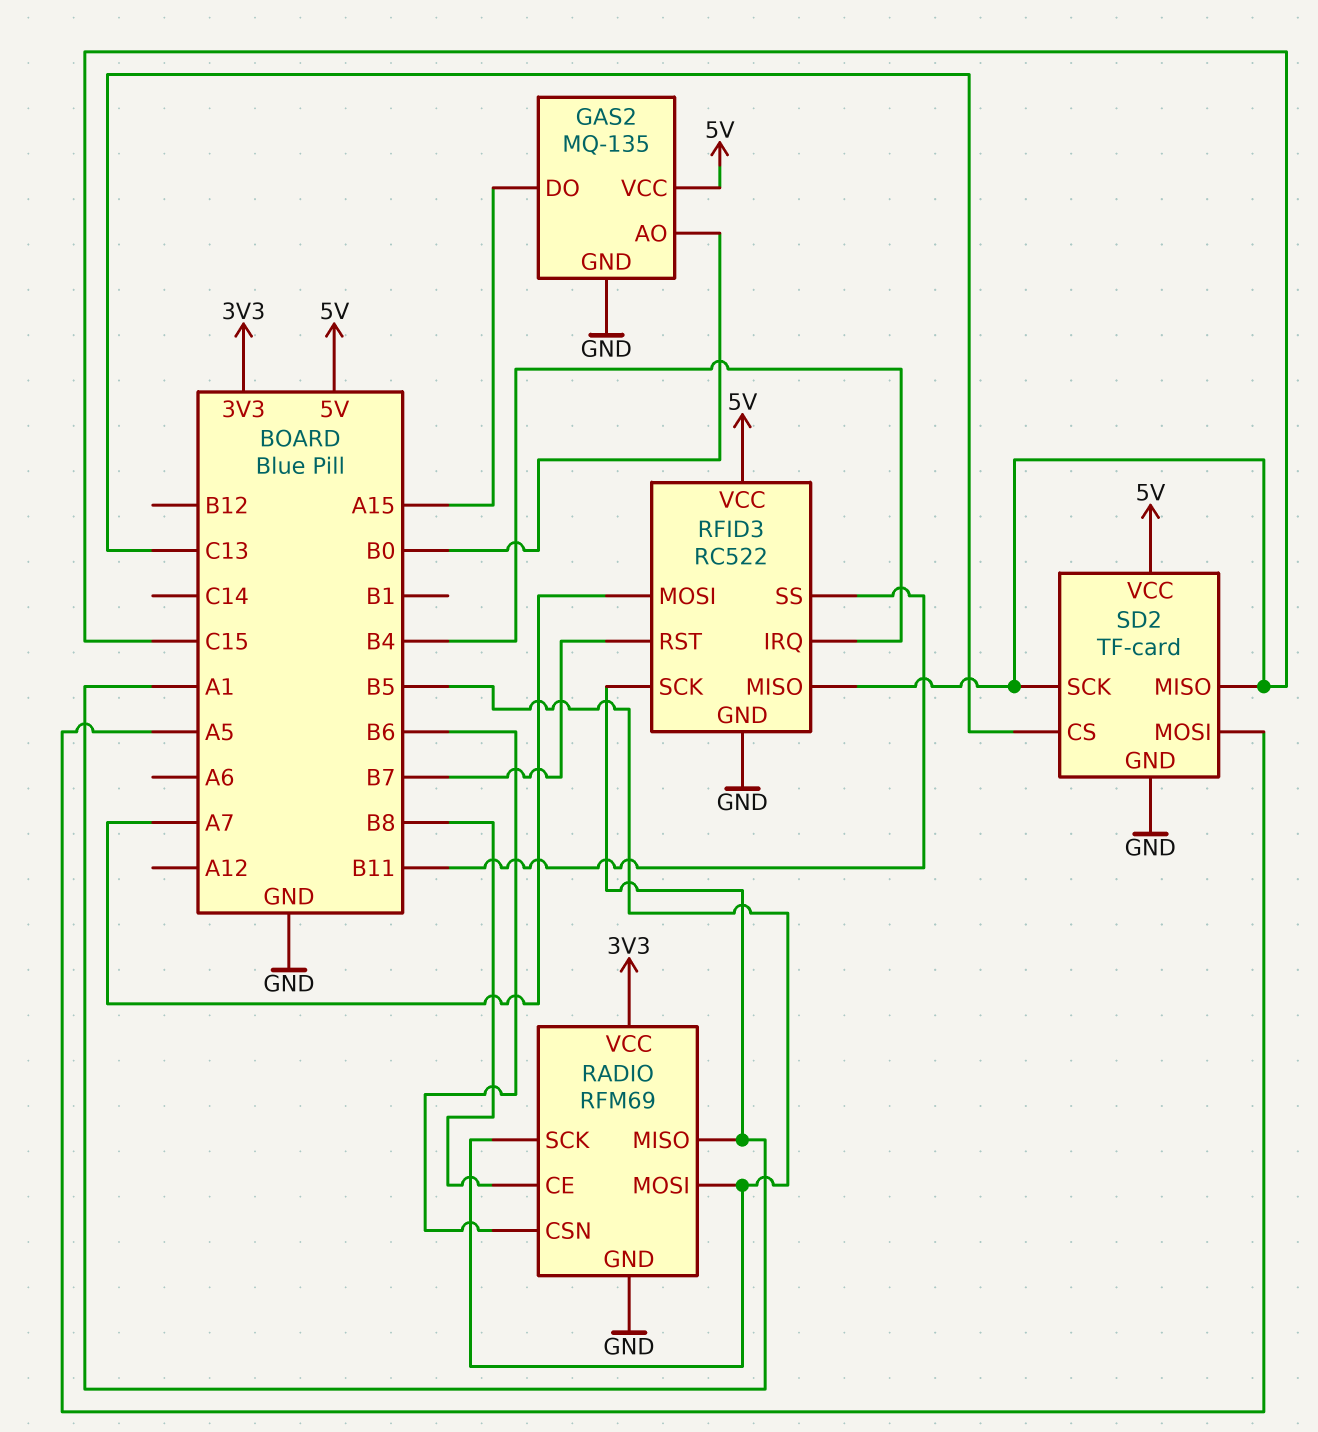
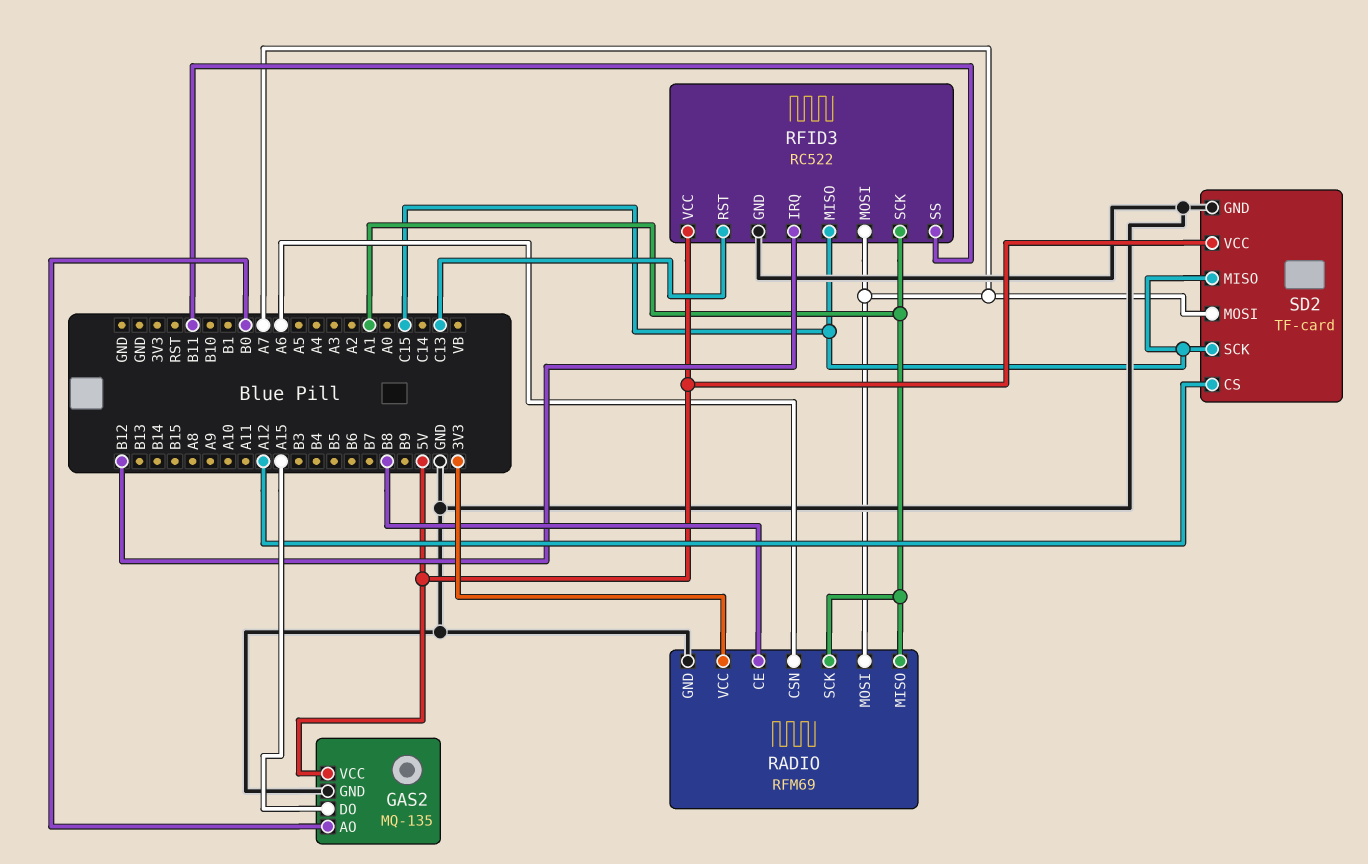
RADIO pin CSN: B6 -> A6
RADIO pin MOSI: B5 -> A7
RADIO pin SCK: B5 -> A1
RFID3 pin IRQ: B4 -> B12
RFID3 pin RST: B7 -> C13
SD2 pin CS: C13 -> A12
SD2 pin MOSI: A5 -> A7

